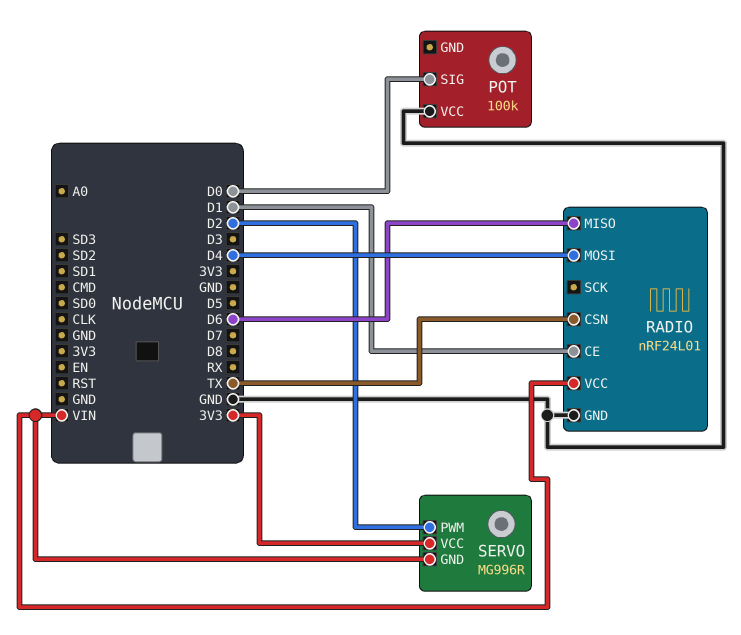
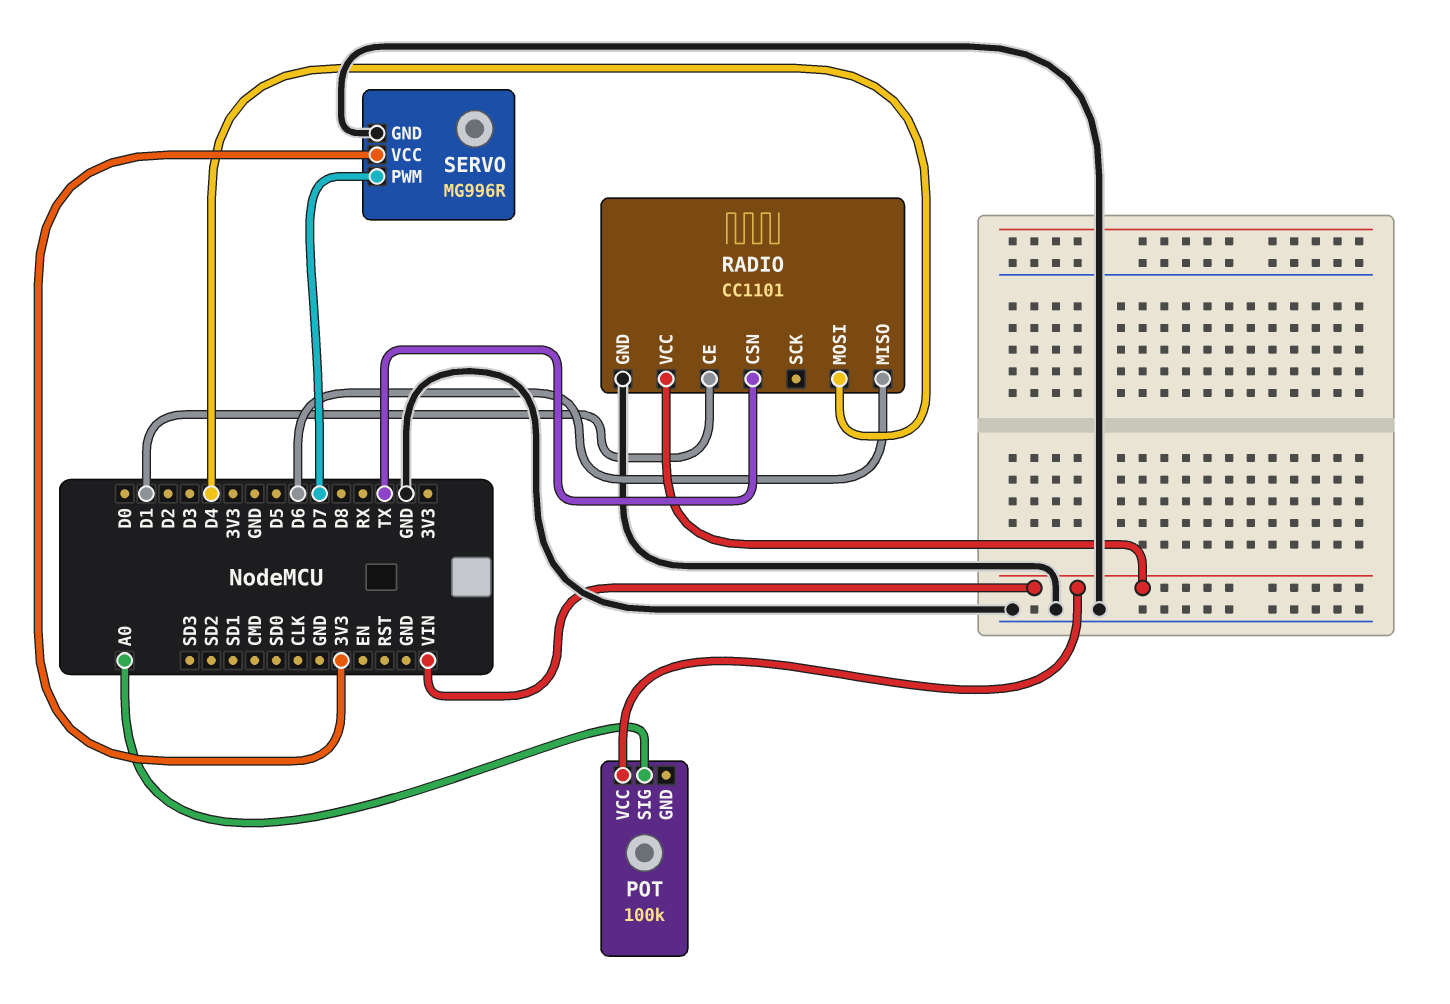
POT pin SIG: D0 -> A0
POT pin VCC: GND -> VIN
RADIO: nRF24L01 -> CC1101
SERVO pin GND: VIN -> GND
SERVO pin PWM: D2 -> D7

